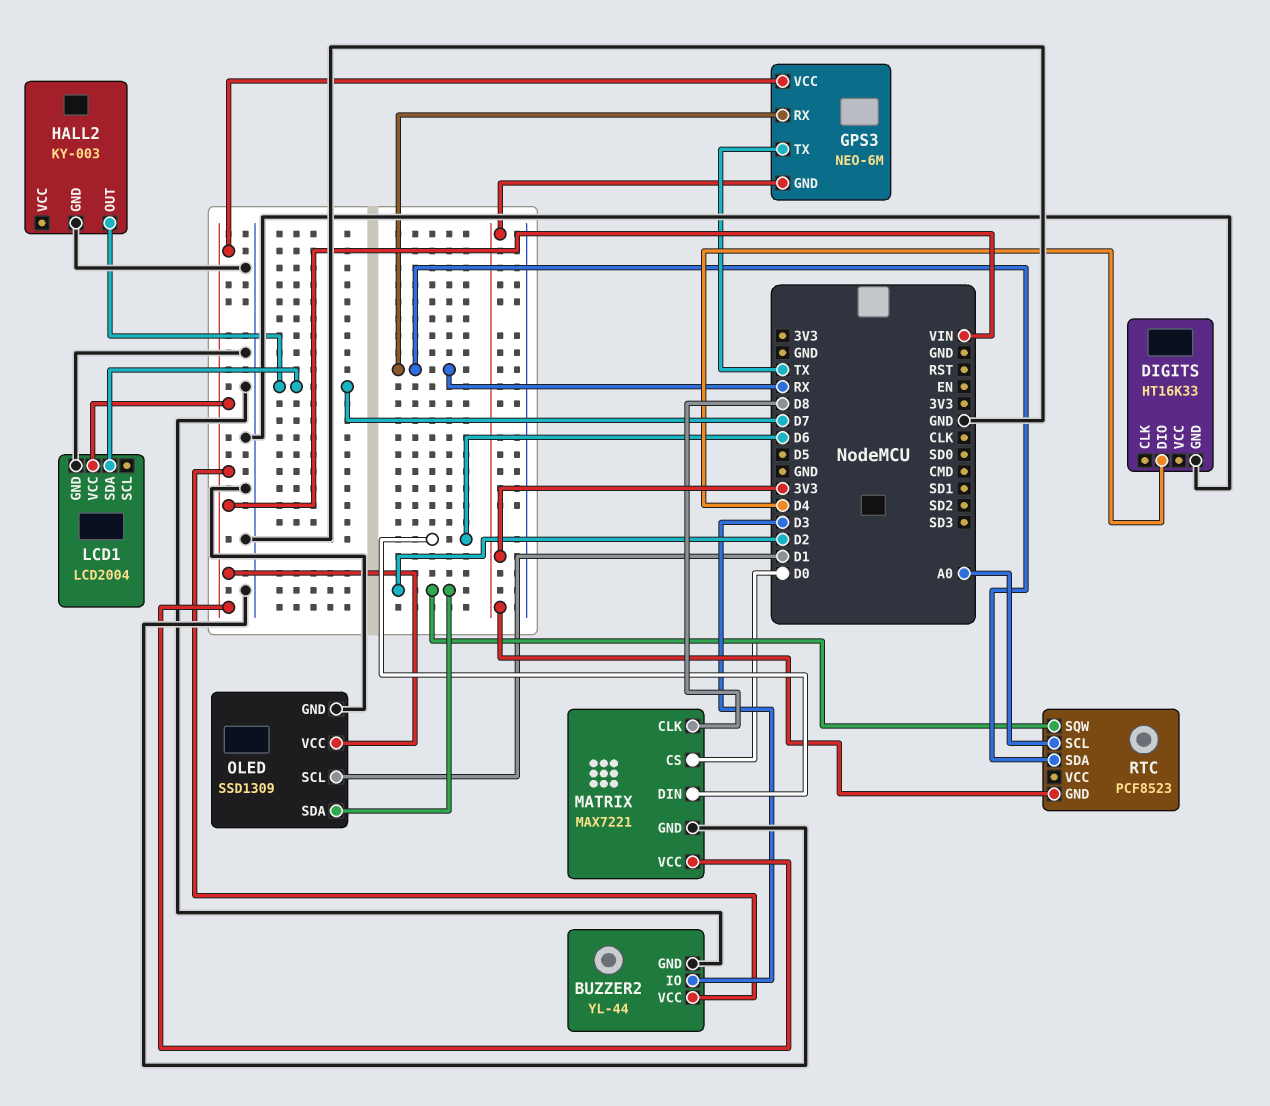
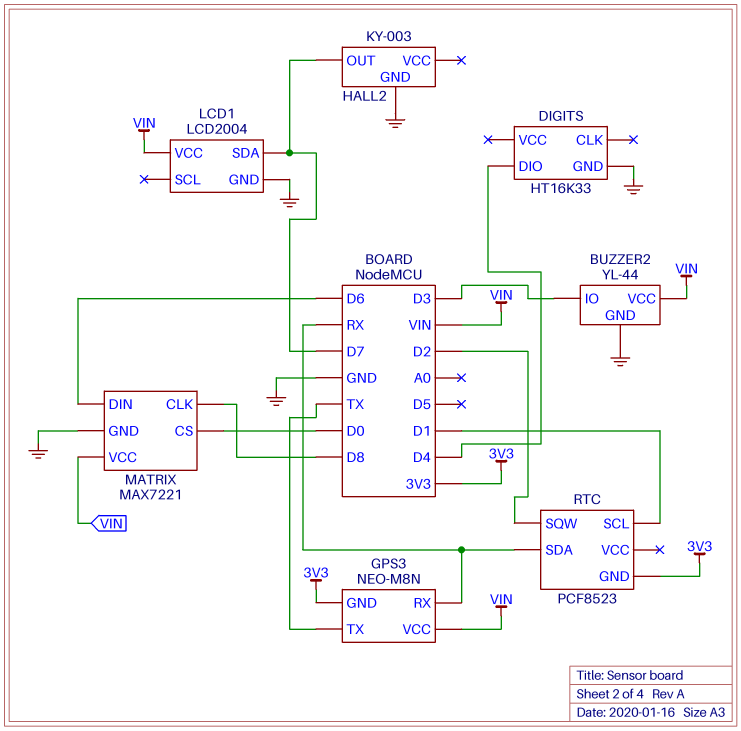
GPS3: NEO-6M -> NEO-M8N
OLED: SSD1309 -> none
OLED pin GND: GND -> none
OLED pin SCL: D1 -> none
OLED pin SDA: D2 -> none
OLED pin VCC: VIN -> none
RTC pin SCL: A0 -> D1

